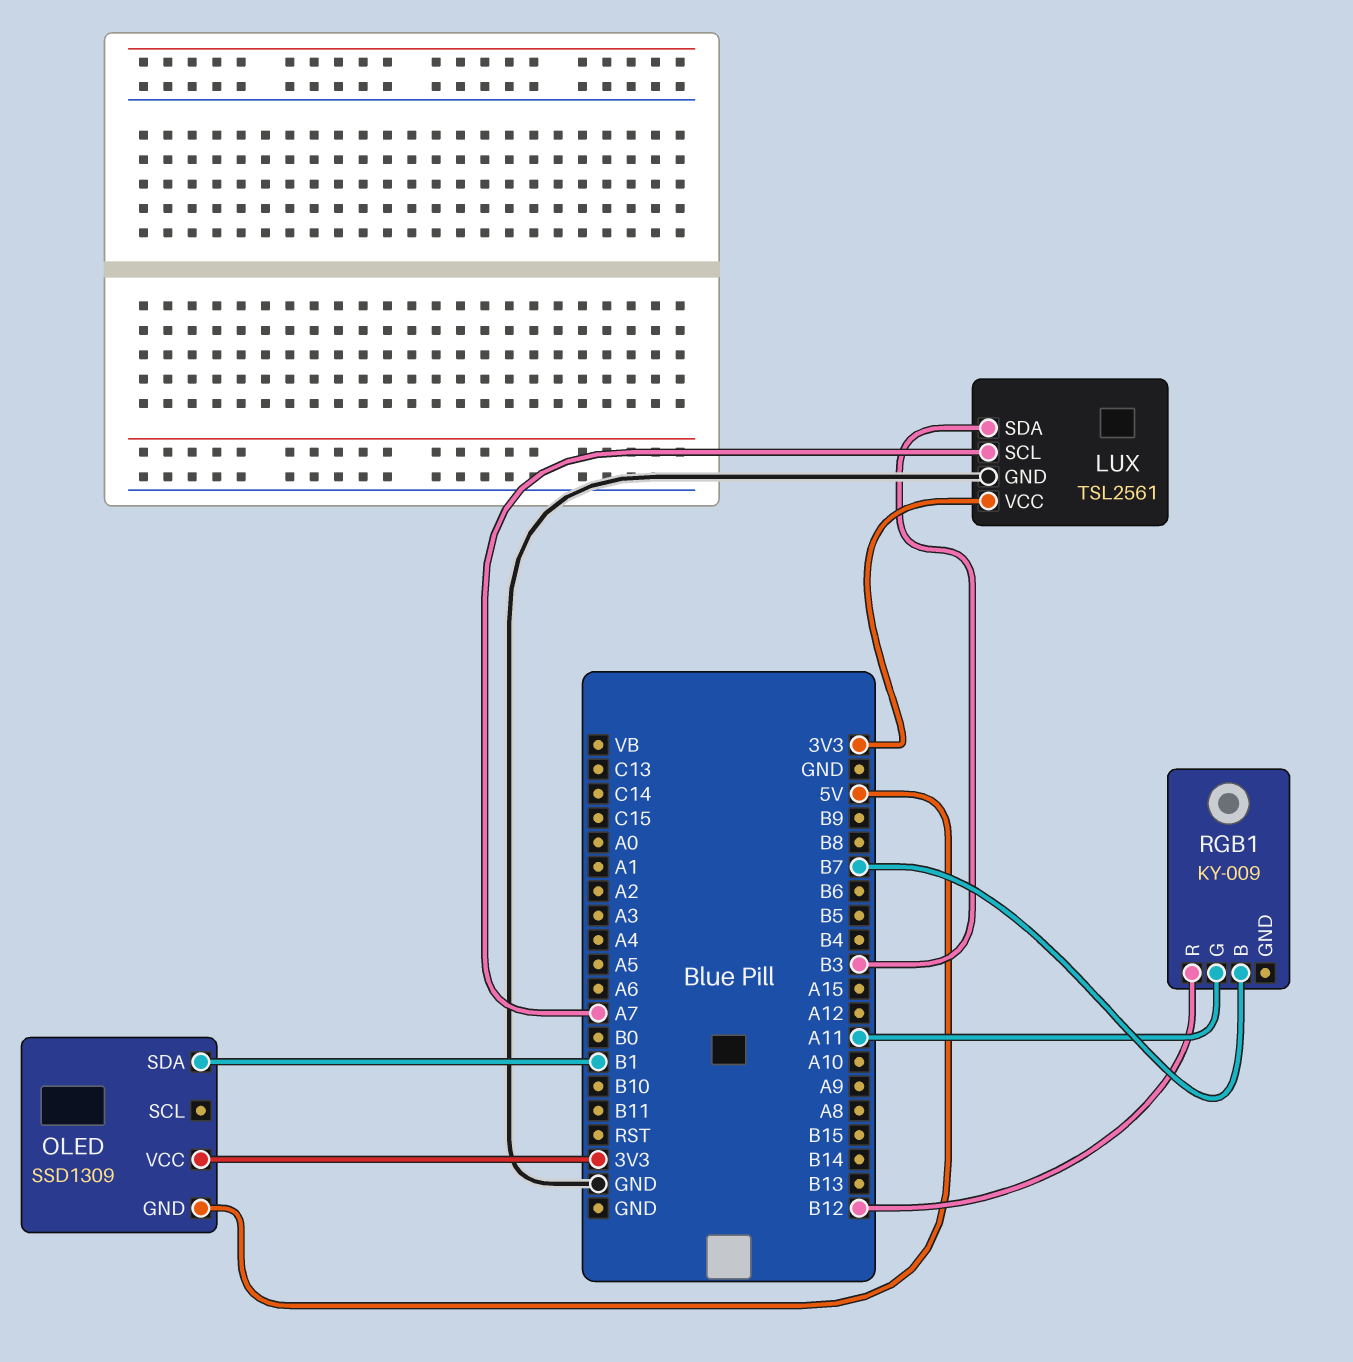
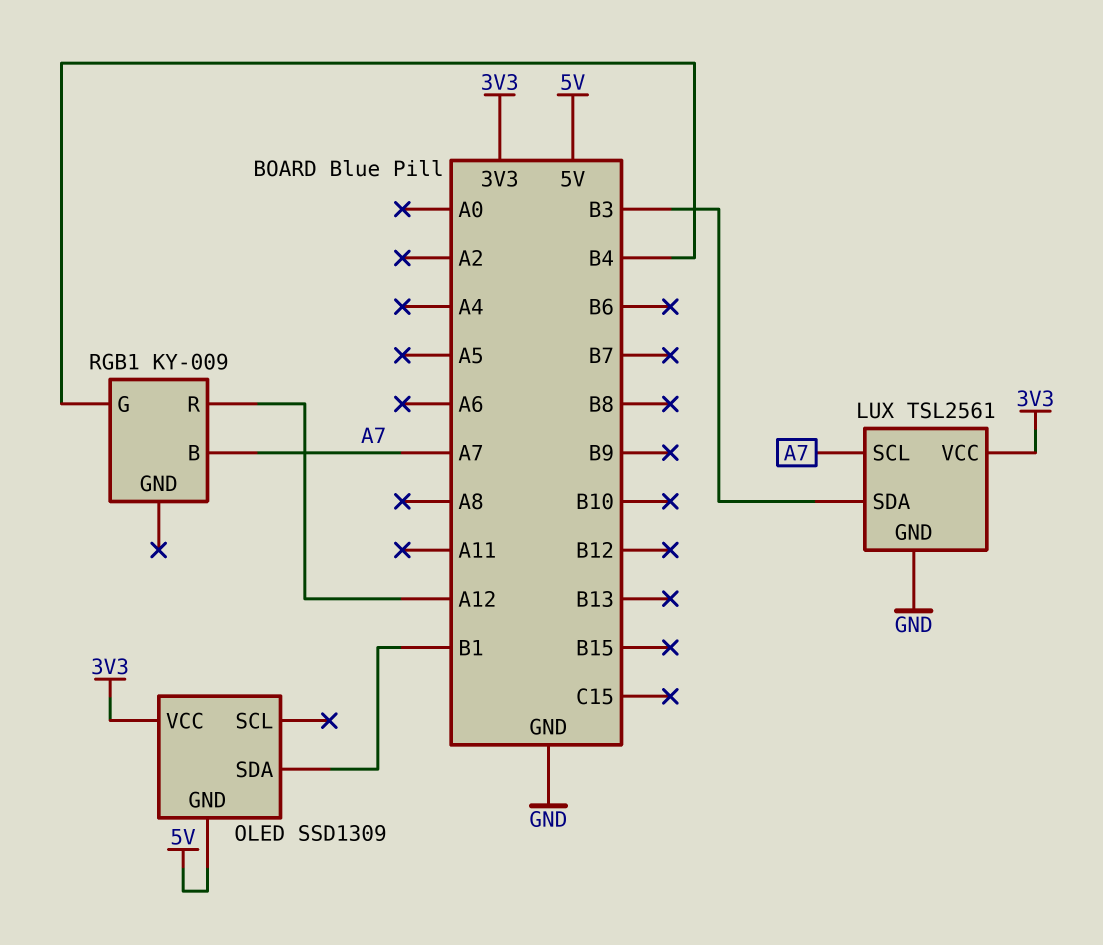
RGB1 pin B: B7 -> A7
RGB1 pin G: A11 -> B4
RGB1 pin R: B12 -> A12

